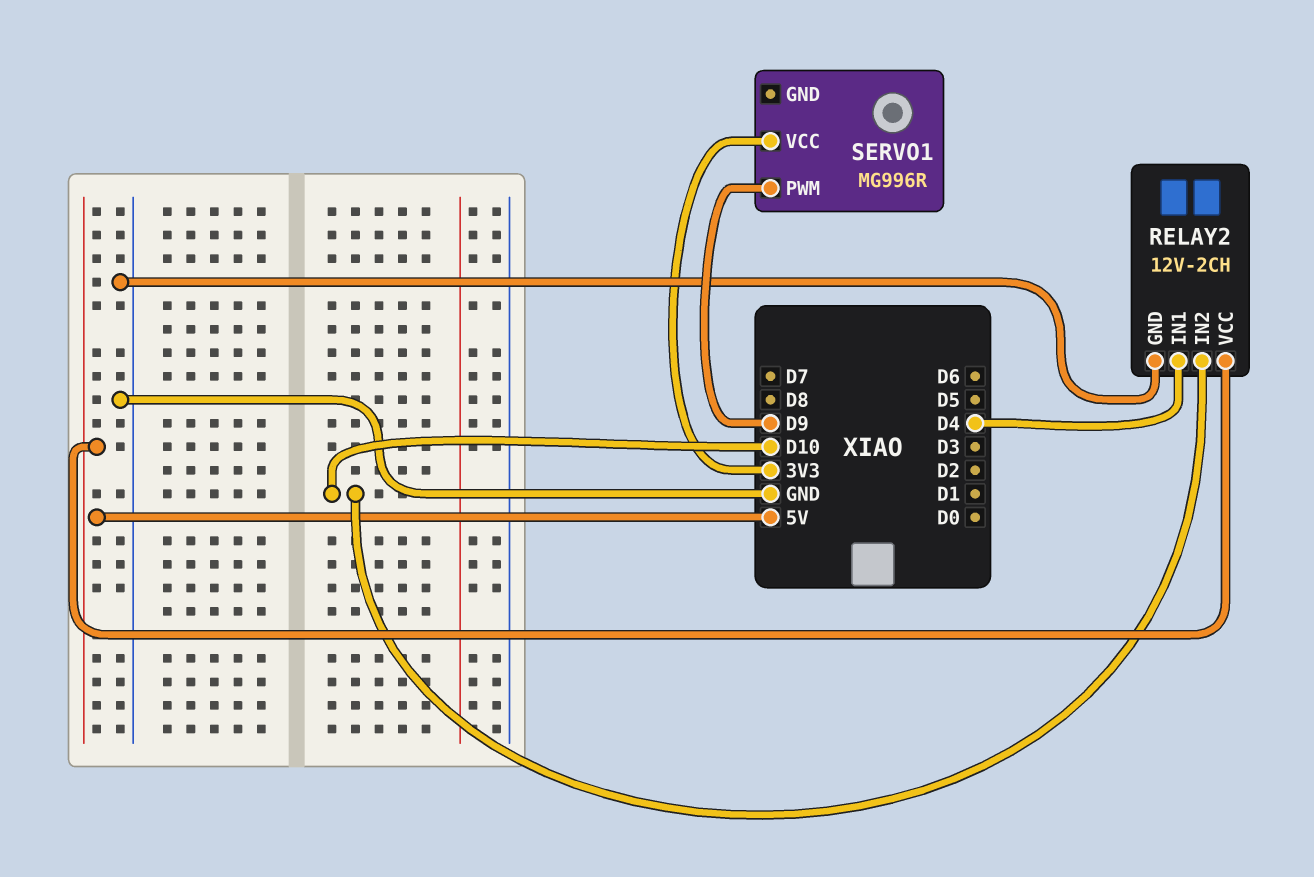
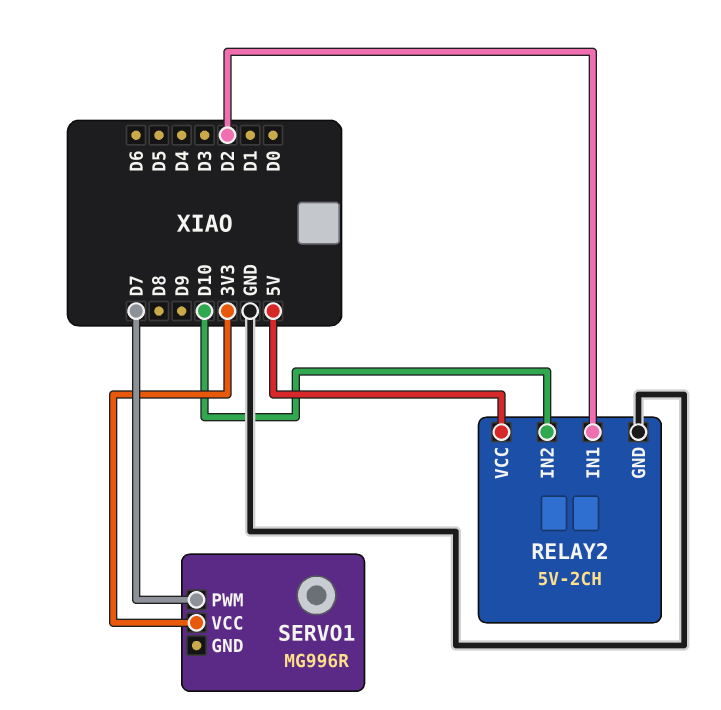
RELAY2: 12V-2CH -> 5V-2CH
RELAY2 pin IN1: D4 -> D2
SERVO1 pin PWM: D9 -> D7

